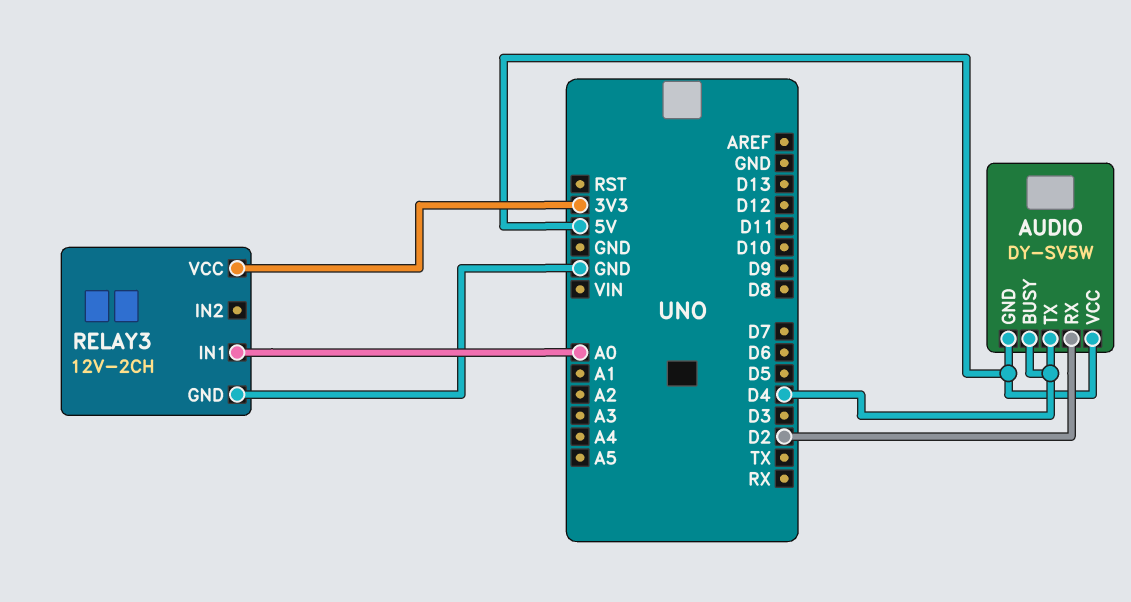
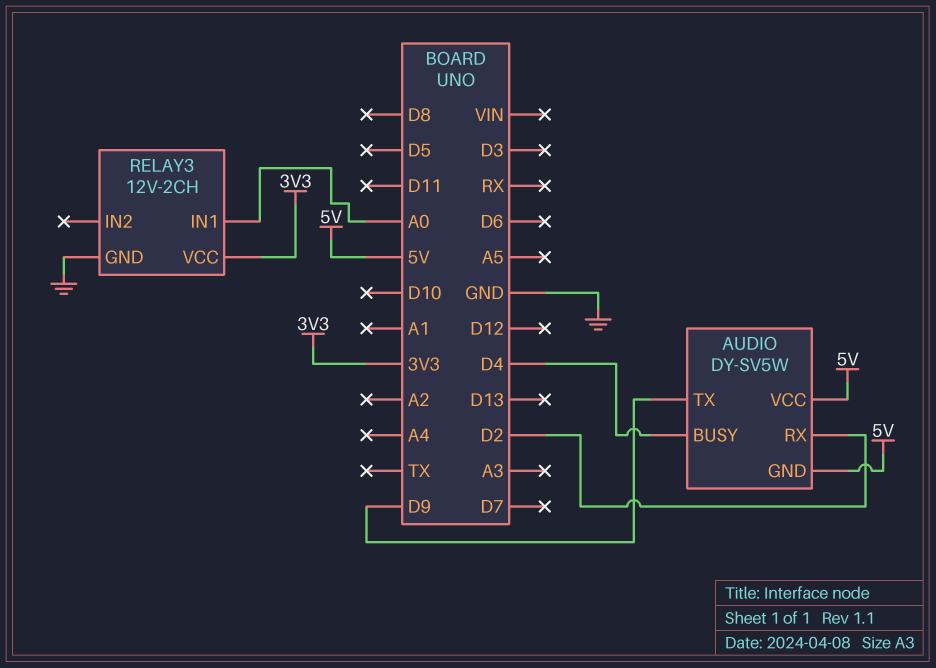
AUDIO pin TX: D4 -> D9

